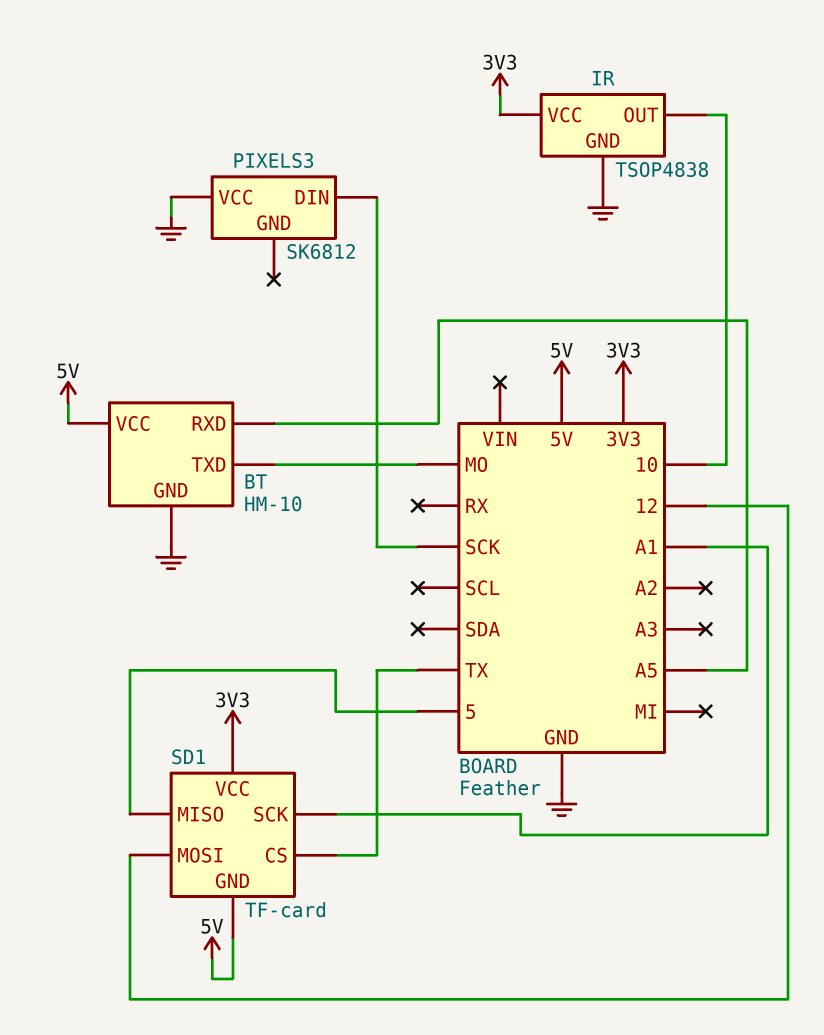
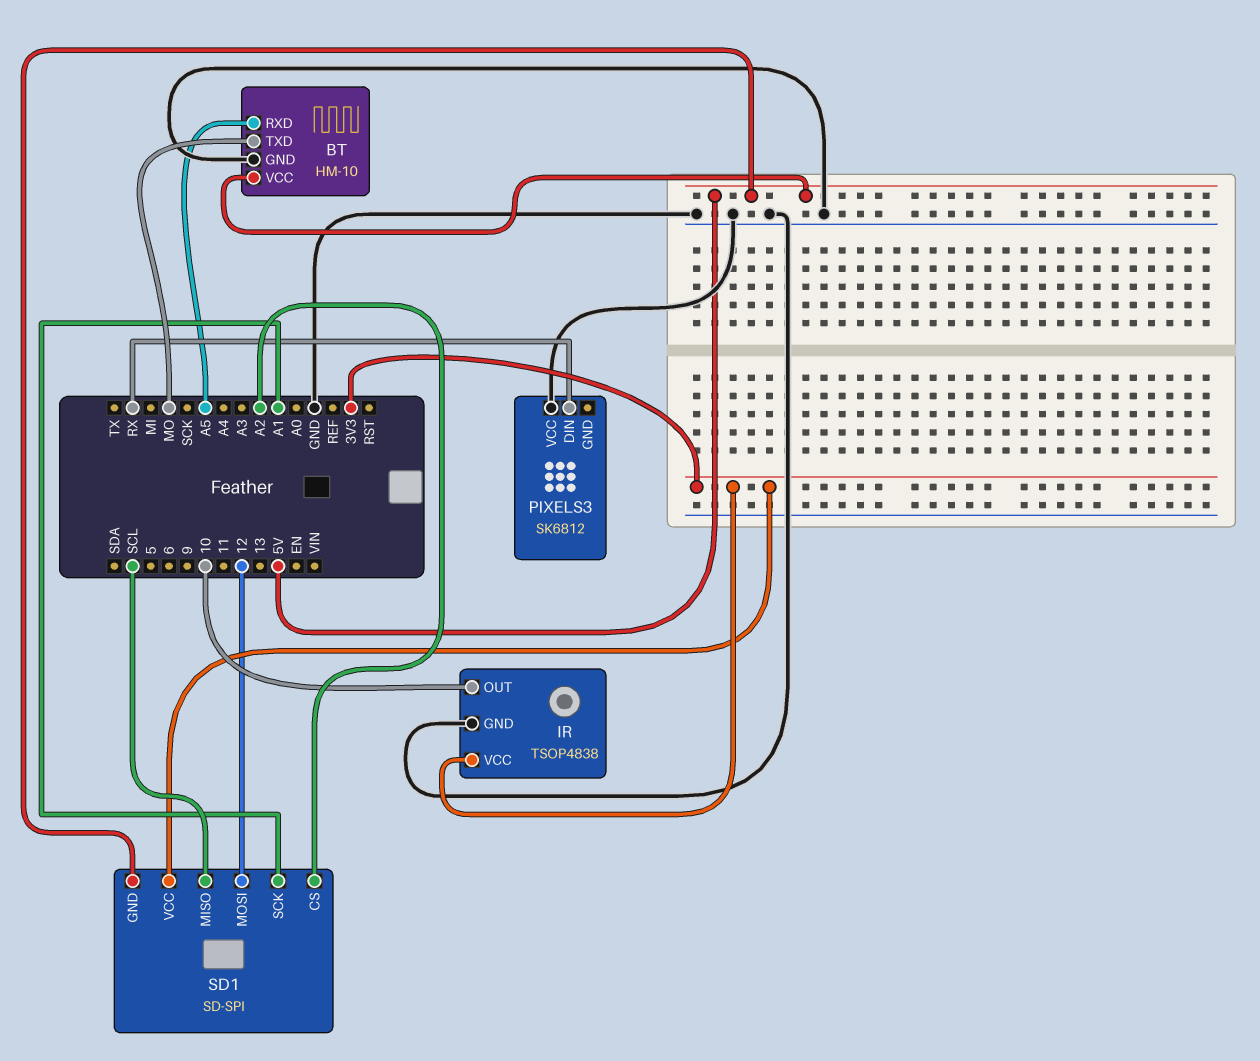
PIXELS3 pin DIN: SCK -> RX
SD1: TF-card -> SD-SPI
SD1 pin CS: TX -> A2
SD1 pin MISO: 5 -> SCL

